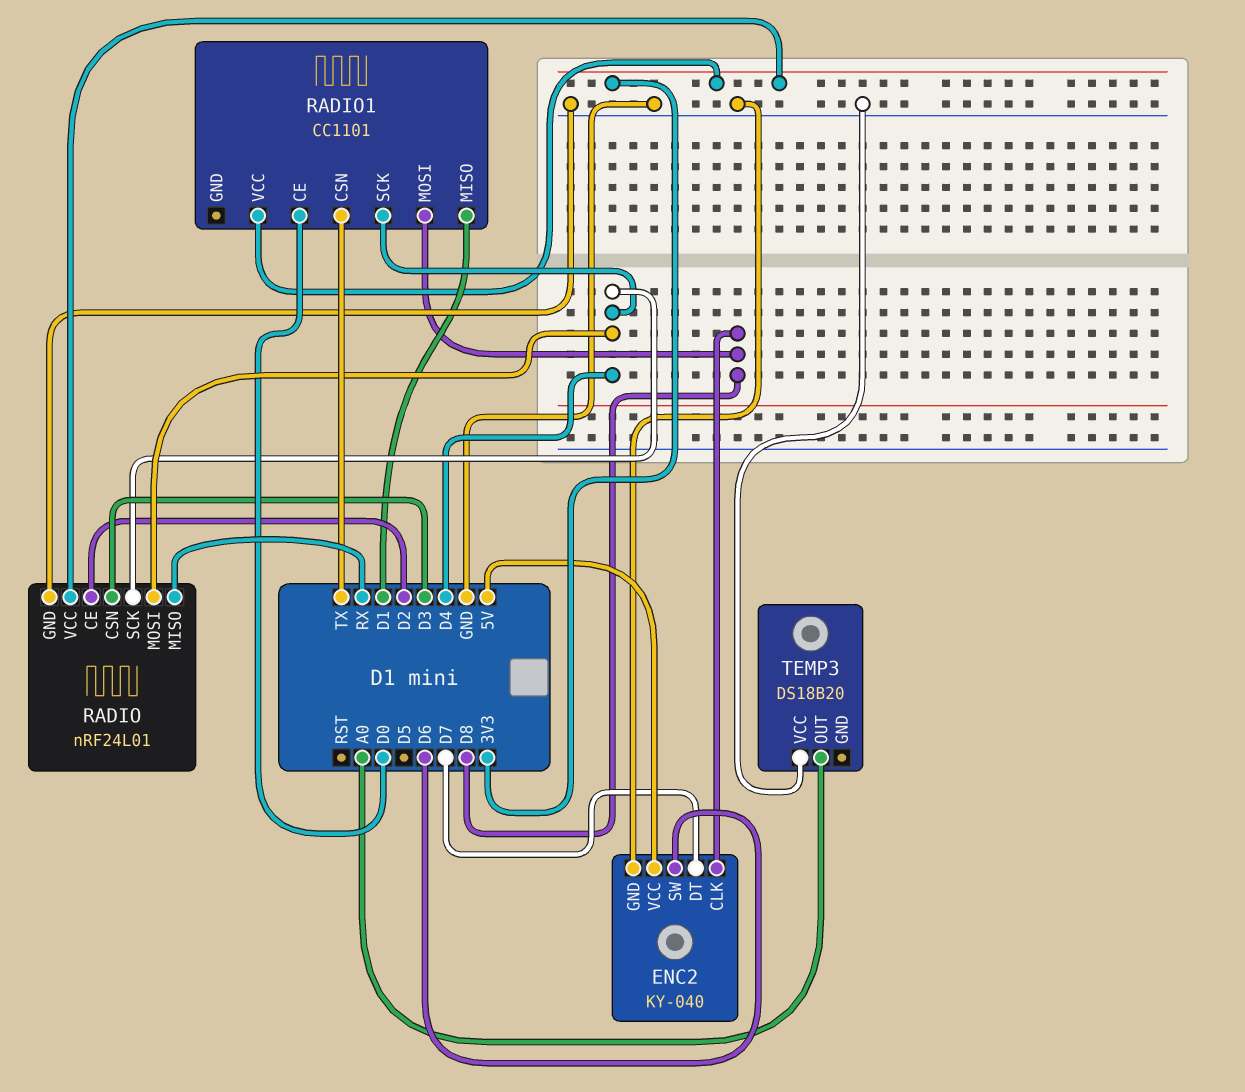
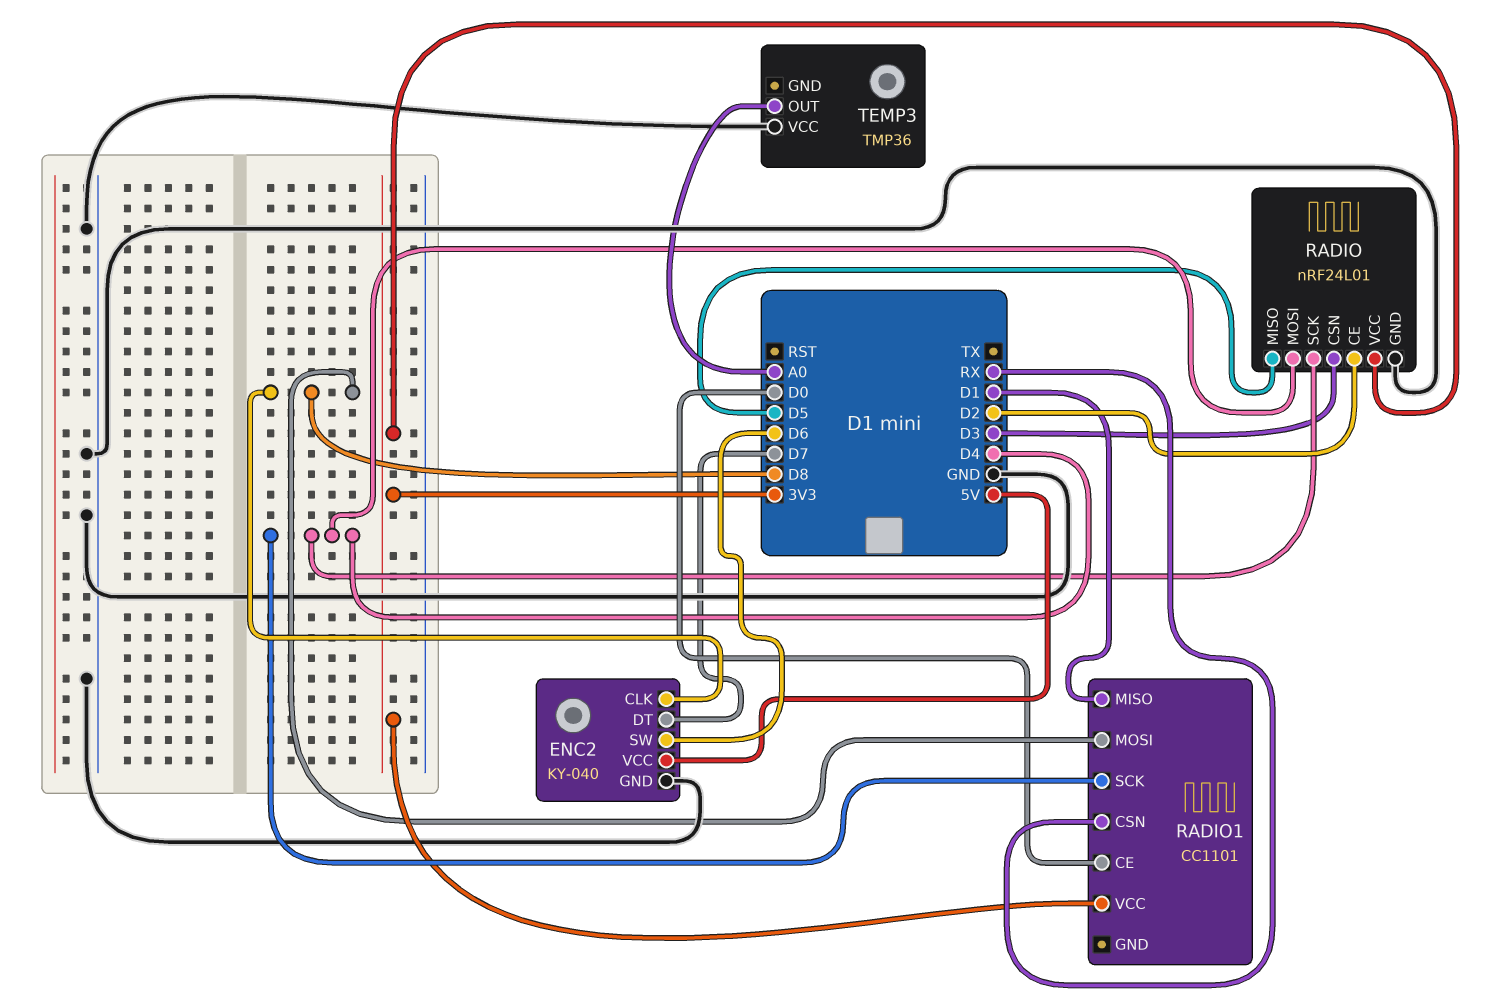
RADIO pin MISO: RX -> D5
RADIO1 pin CSN: TX -> RX
TEMP3: DS18B20 -> TMP36

